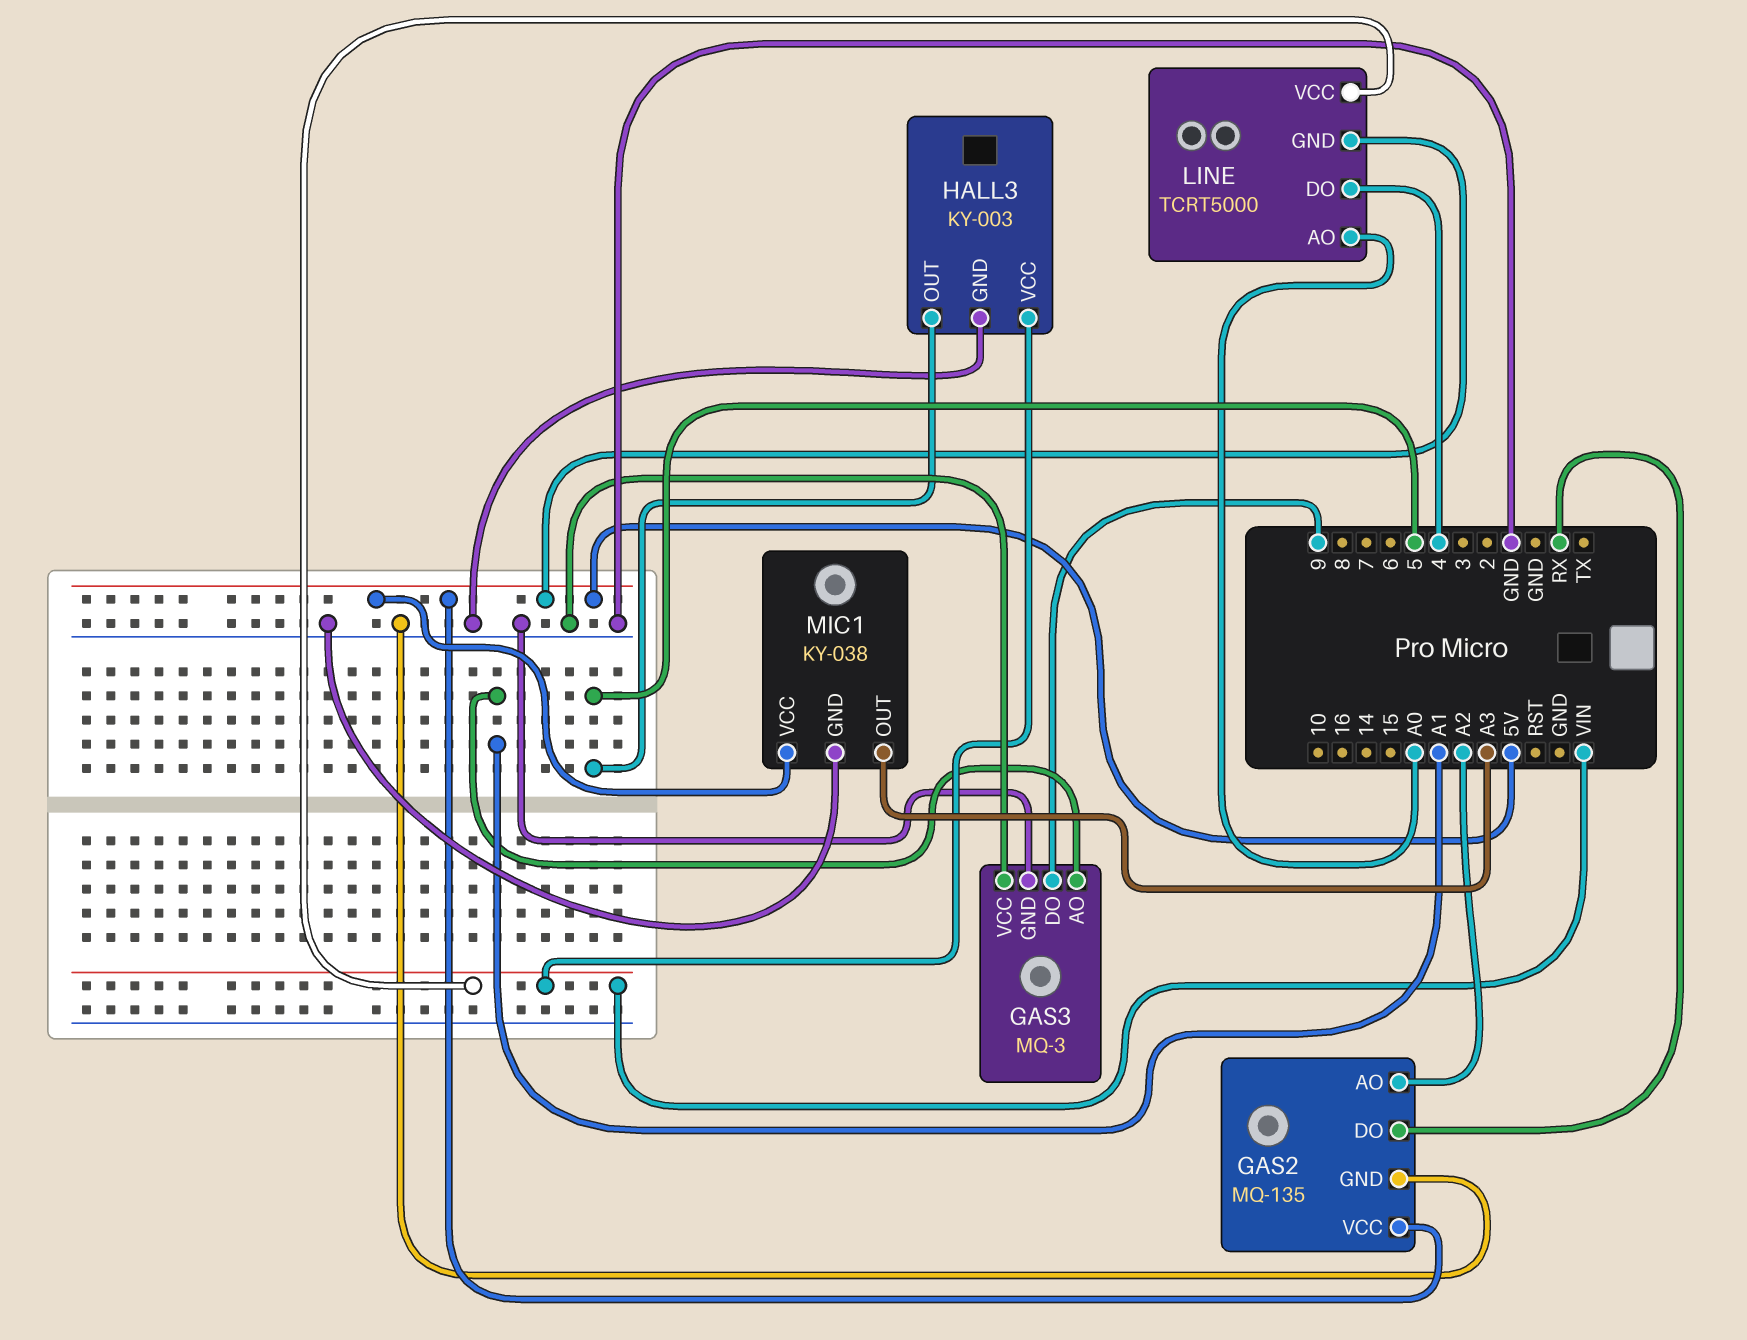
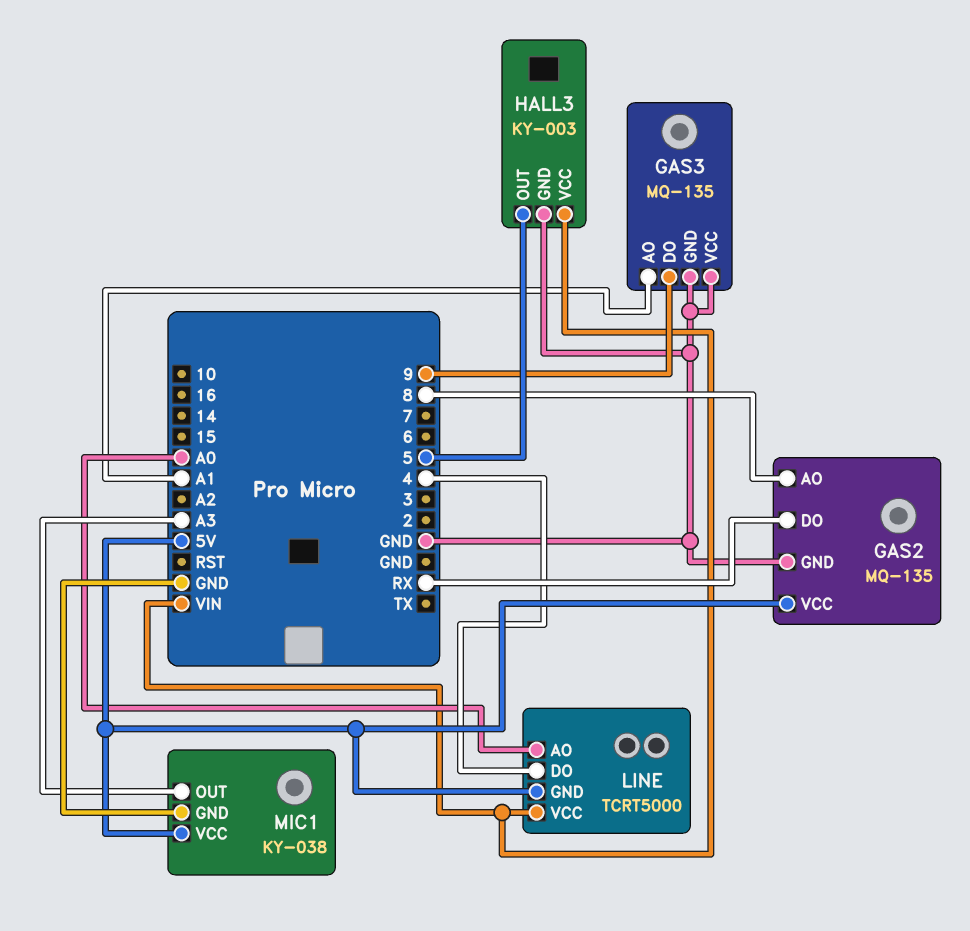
GAS2 pin AO: A2 -> 8
GAS3: MQ-3 -> MQ-135

